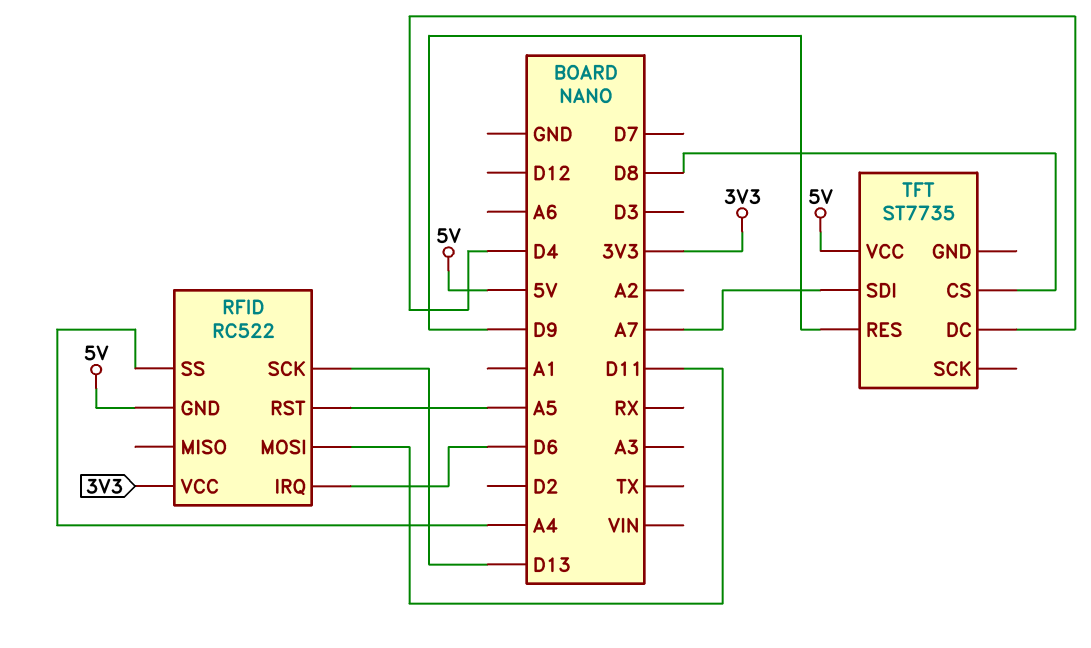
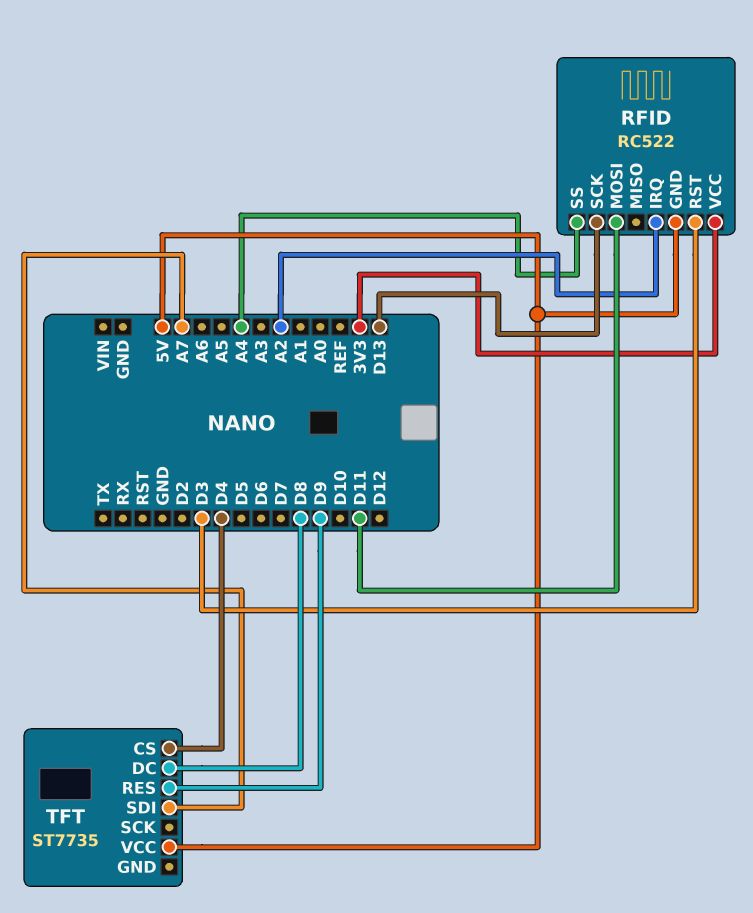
RFID pin IRQ: D6 -> A2
RFID pin RST: A5 -> D3
TFT pin CS: D8 -> D4
TFT pin DC: D4 -> D8

